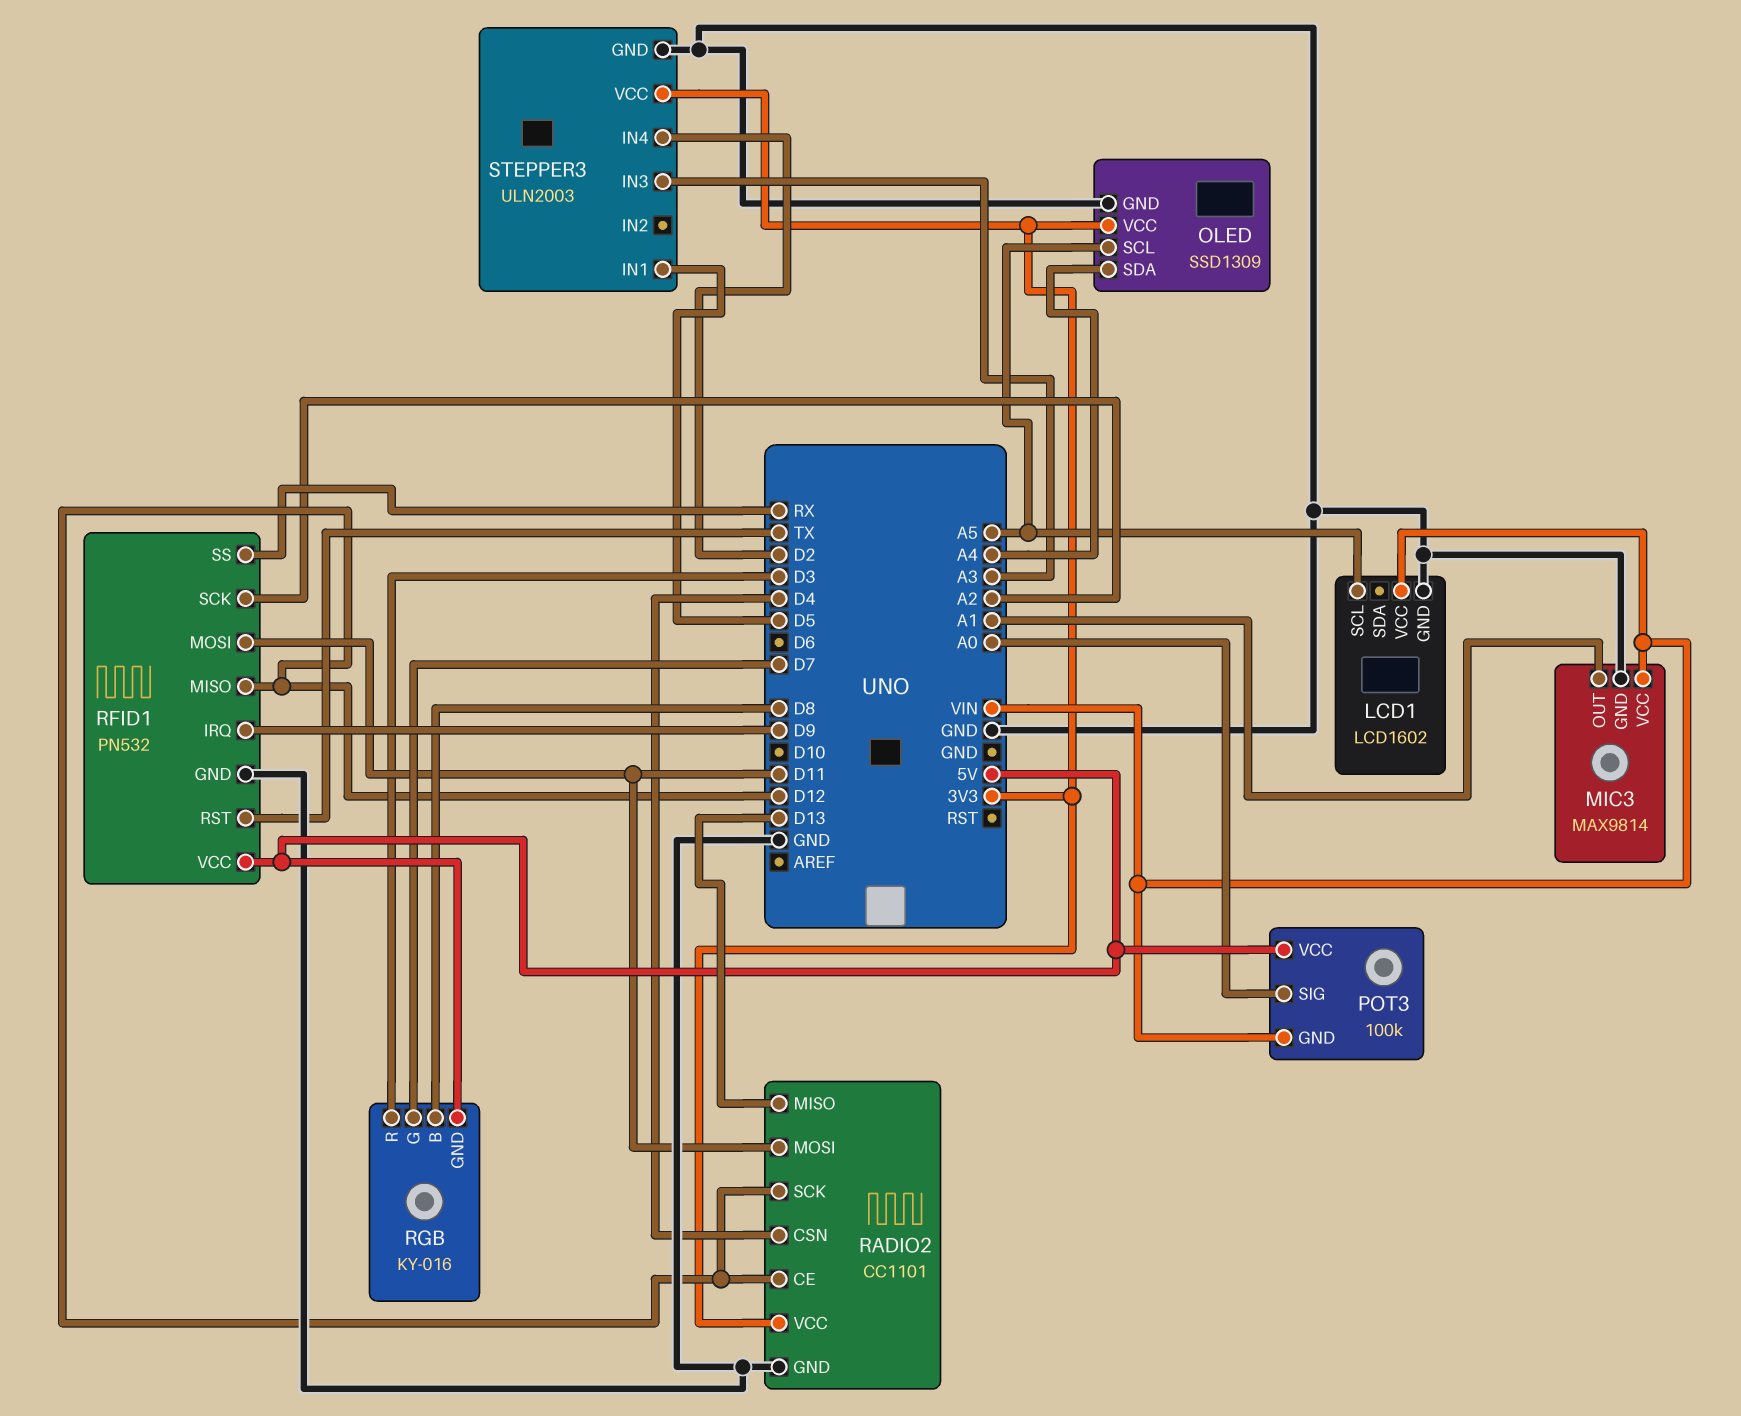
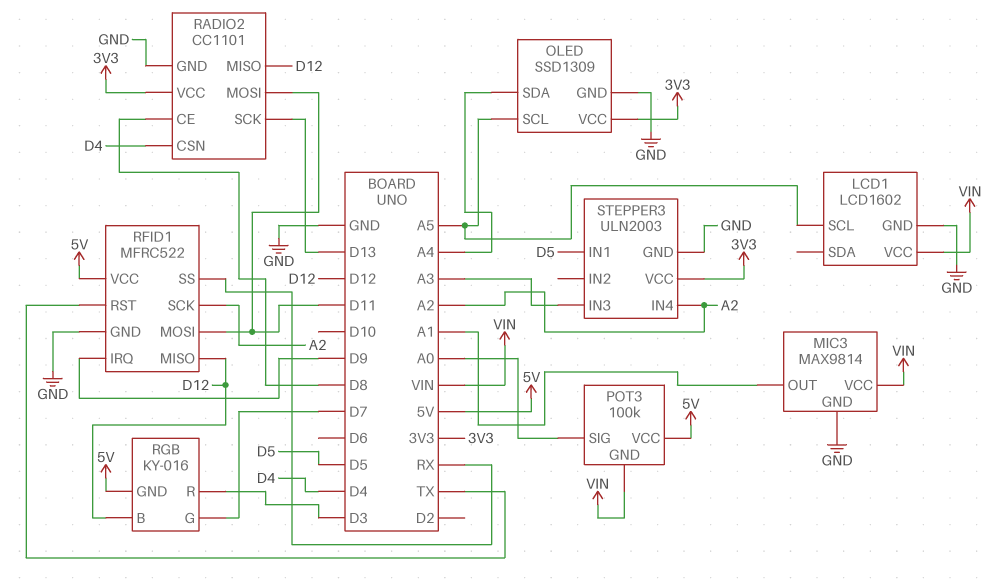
RADIO2 pin CE: D12 -> D8
RADIO2 pin MISO: D13 -> D12
RADIO2 pin SCK: D12 -> D13
RFID1: PN532 -> MFRC522
RGB pin B: D8 -> D12
STEPPER3 pin IN4: D2 -> A2

